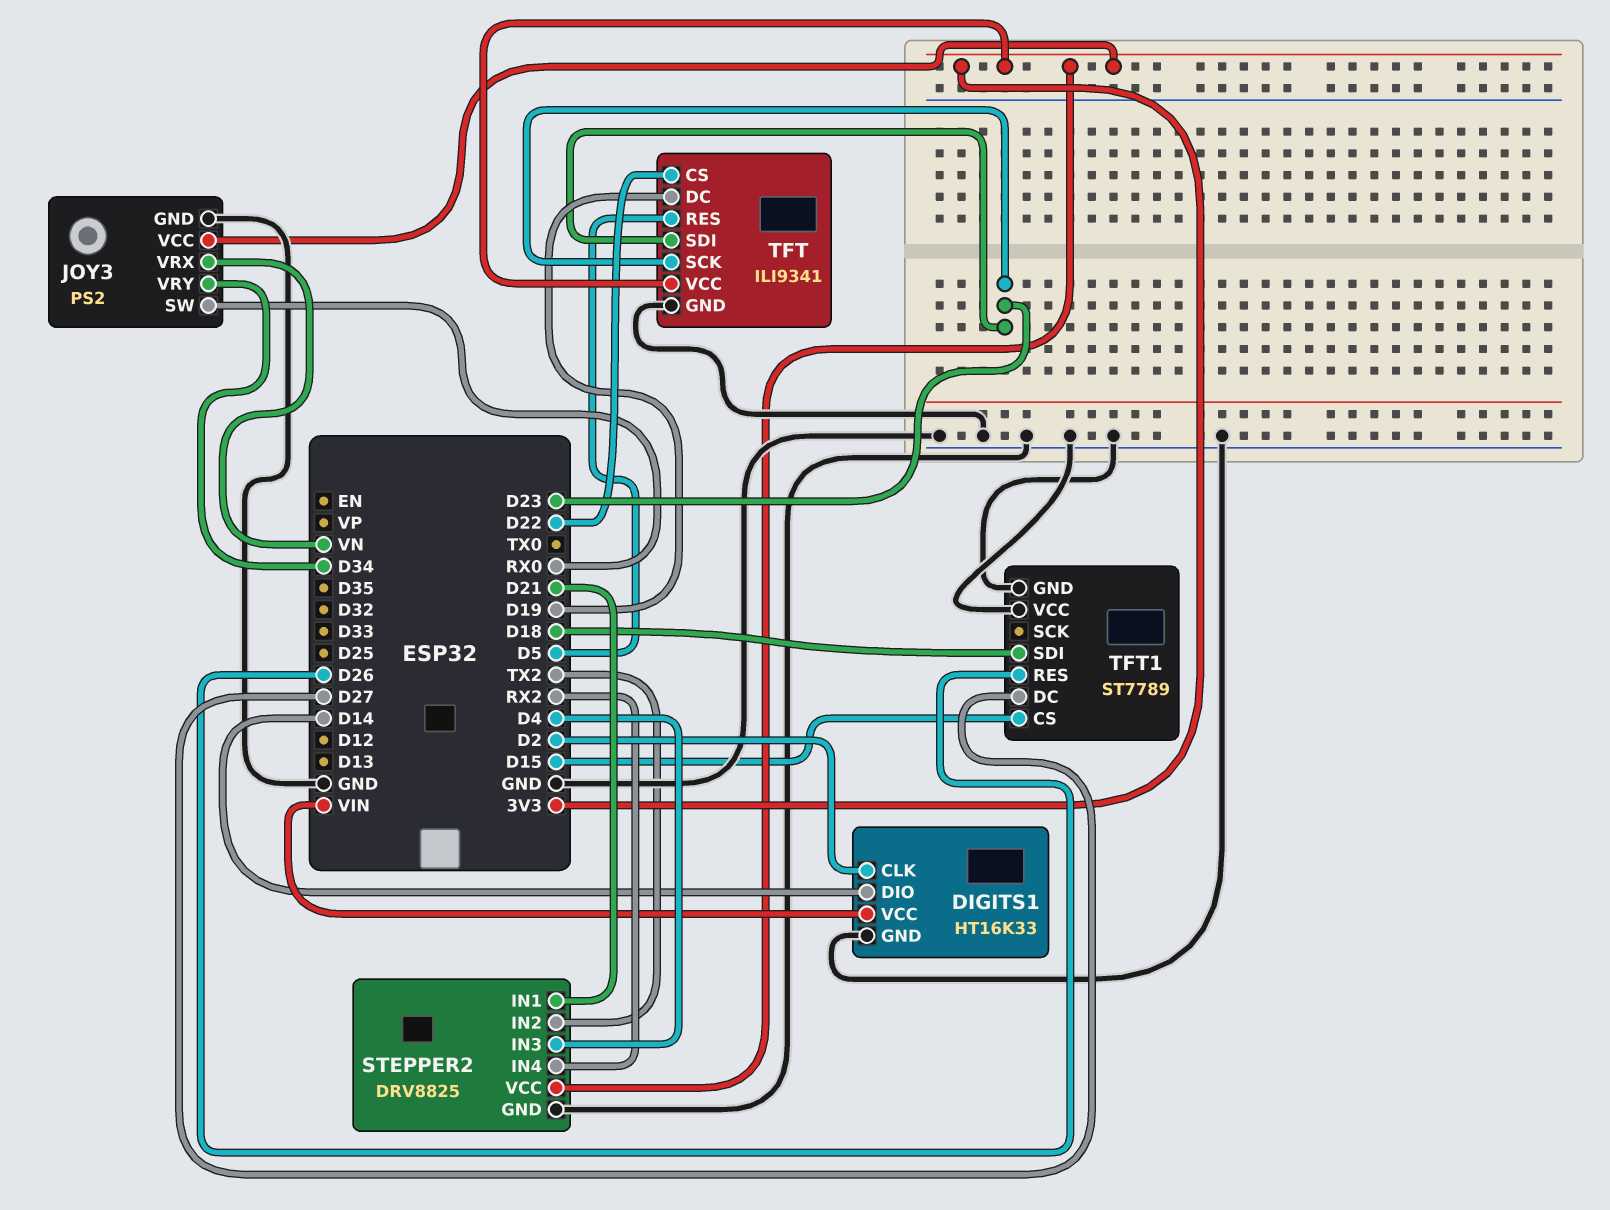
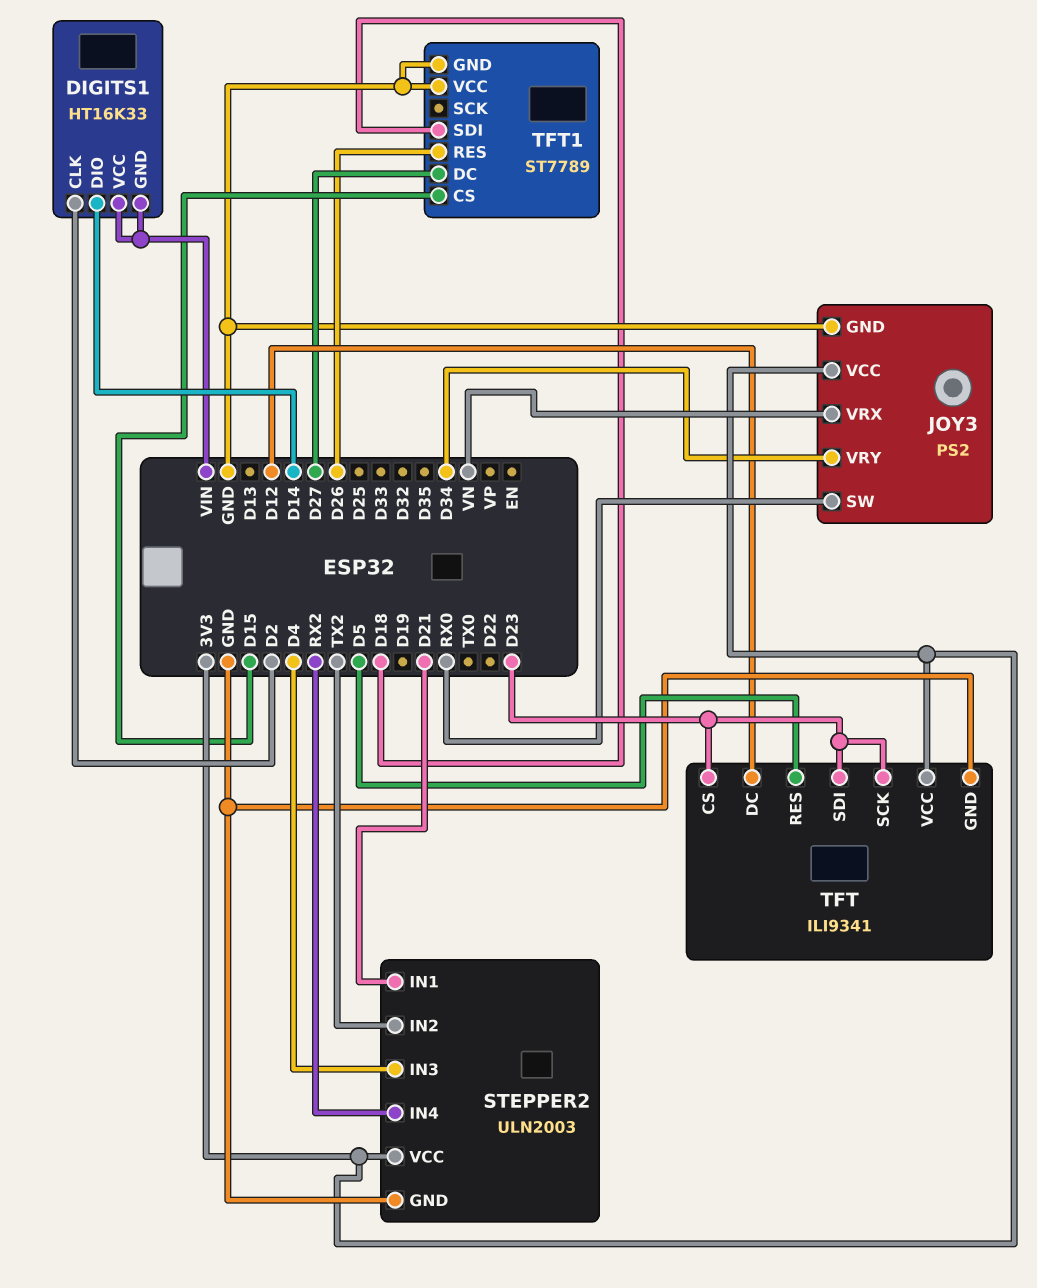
DIGITS1 pin GND: GND -> VIN
STEPPER2: DRV8825 -> ULN2003
TFT pin CS: D22 -> D23
TFT pin DC: D19 -> D12

